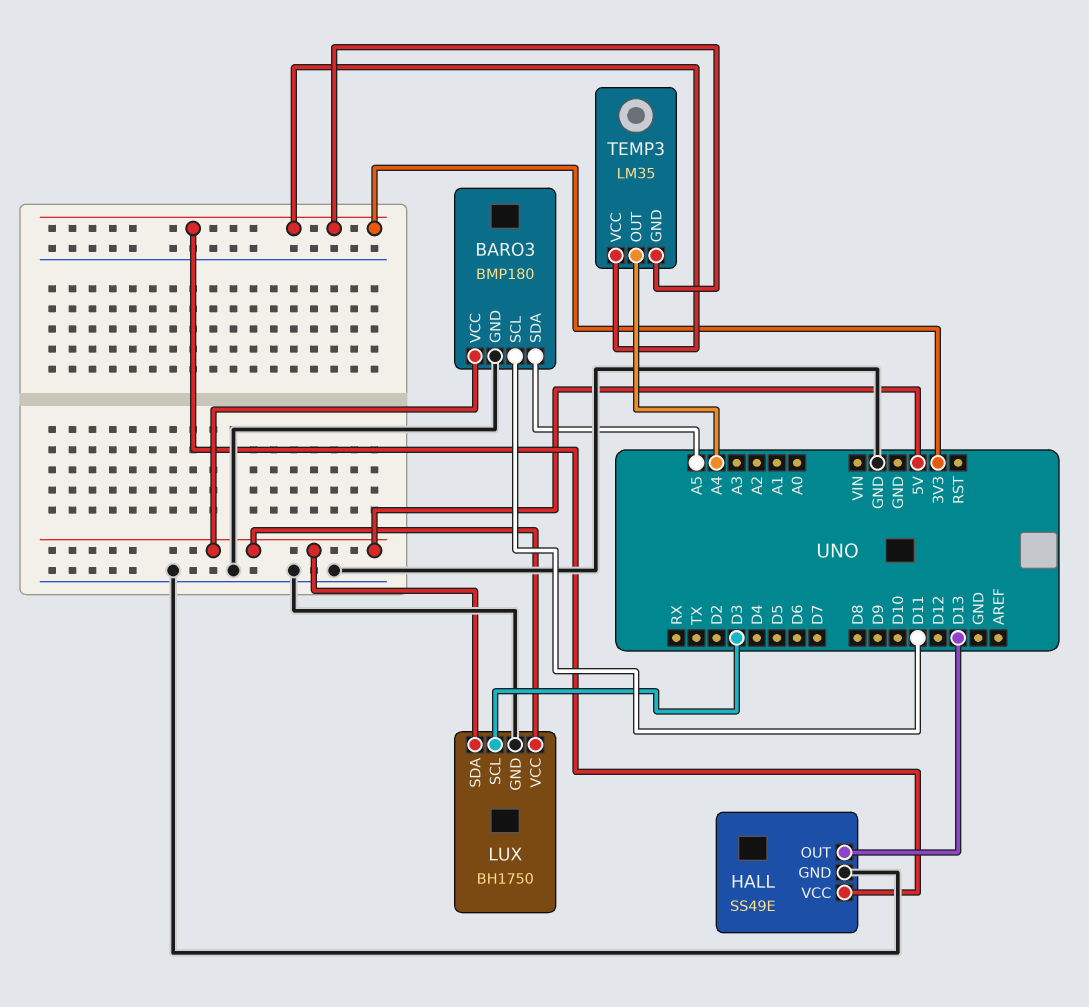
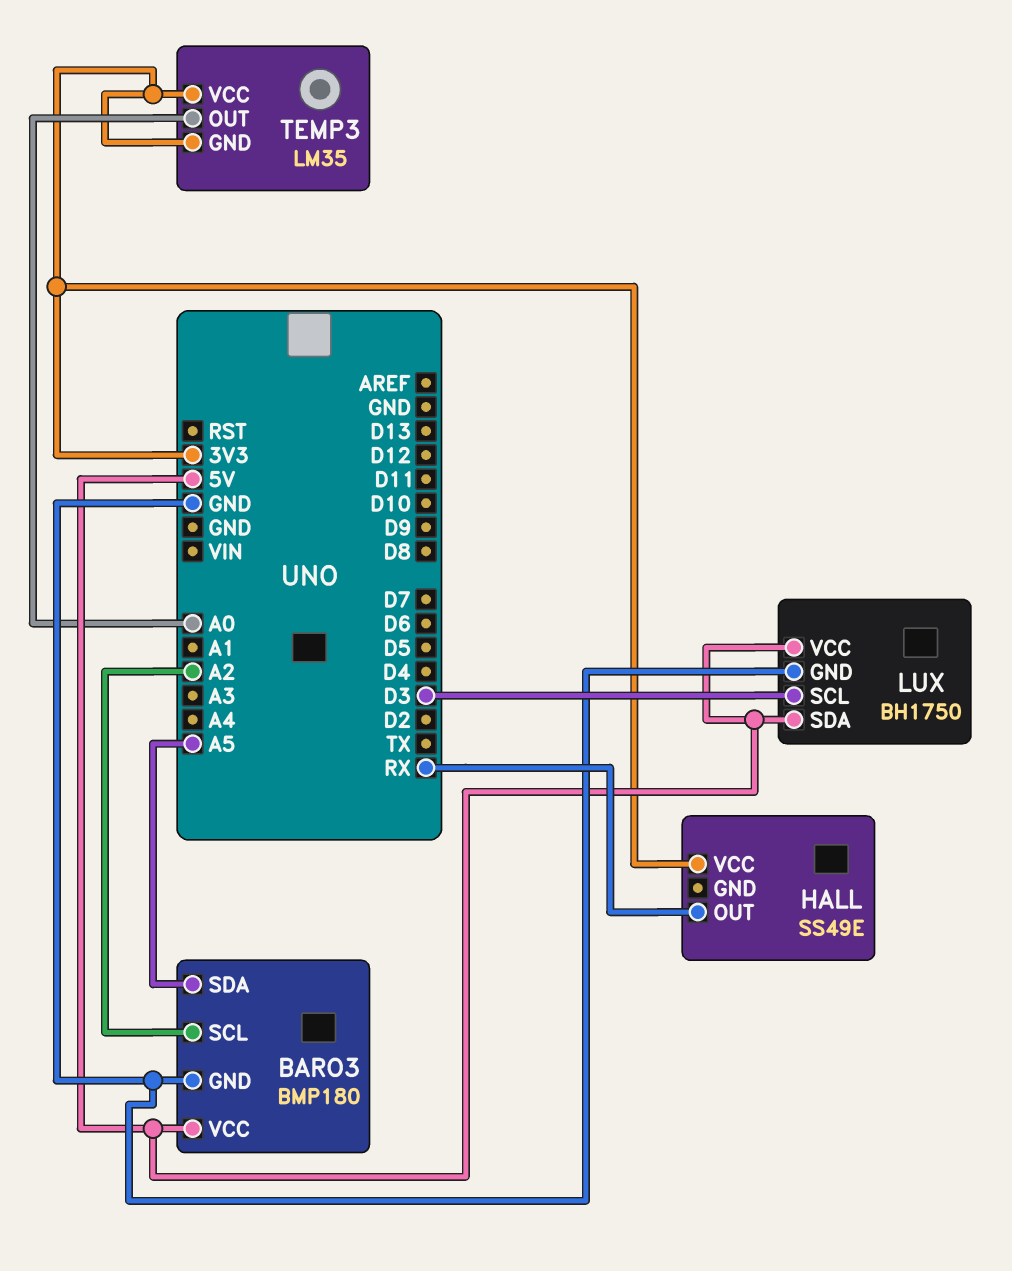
BARO3 pin SCL: D11 -> A2
HALL pin GND: GND -> none
HALL pin OUT: D13 -> RX
TEMP3 pin OUT: A4 -> A0

